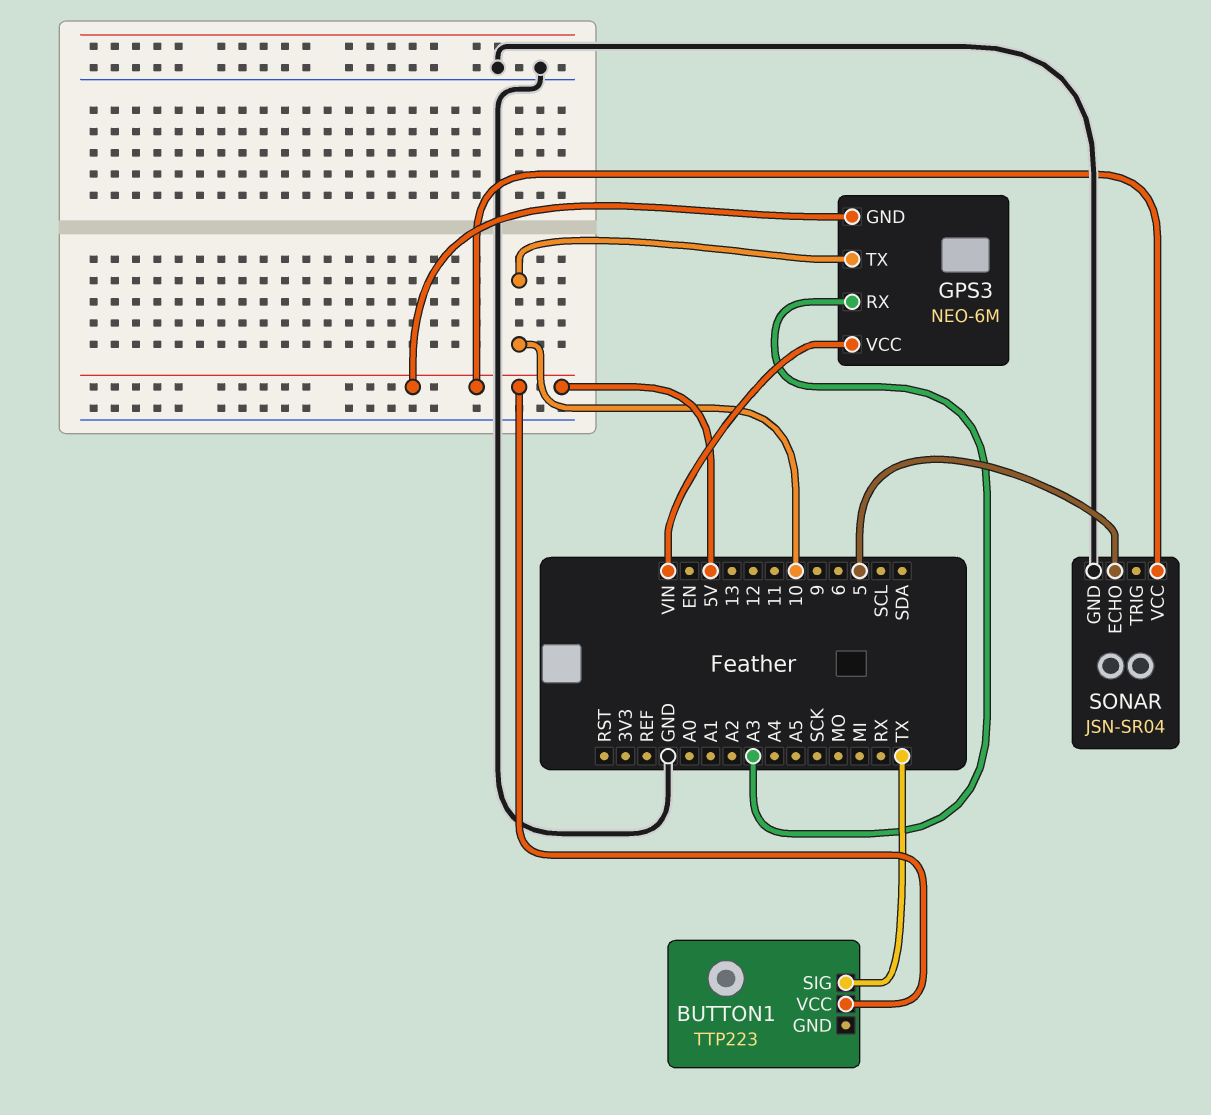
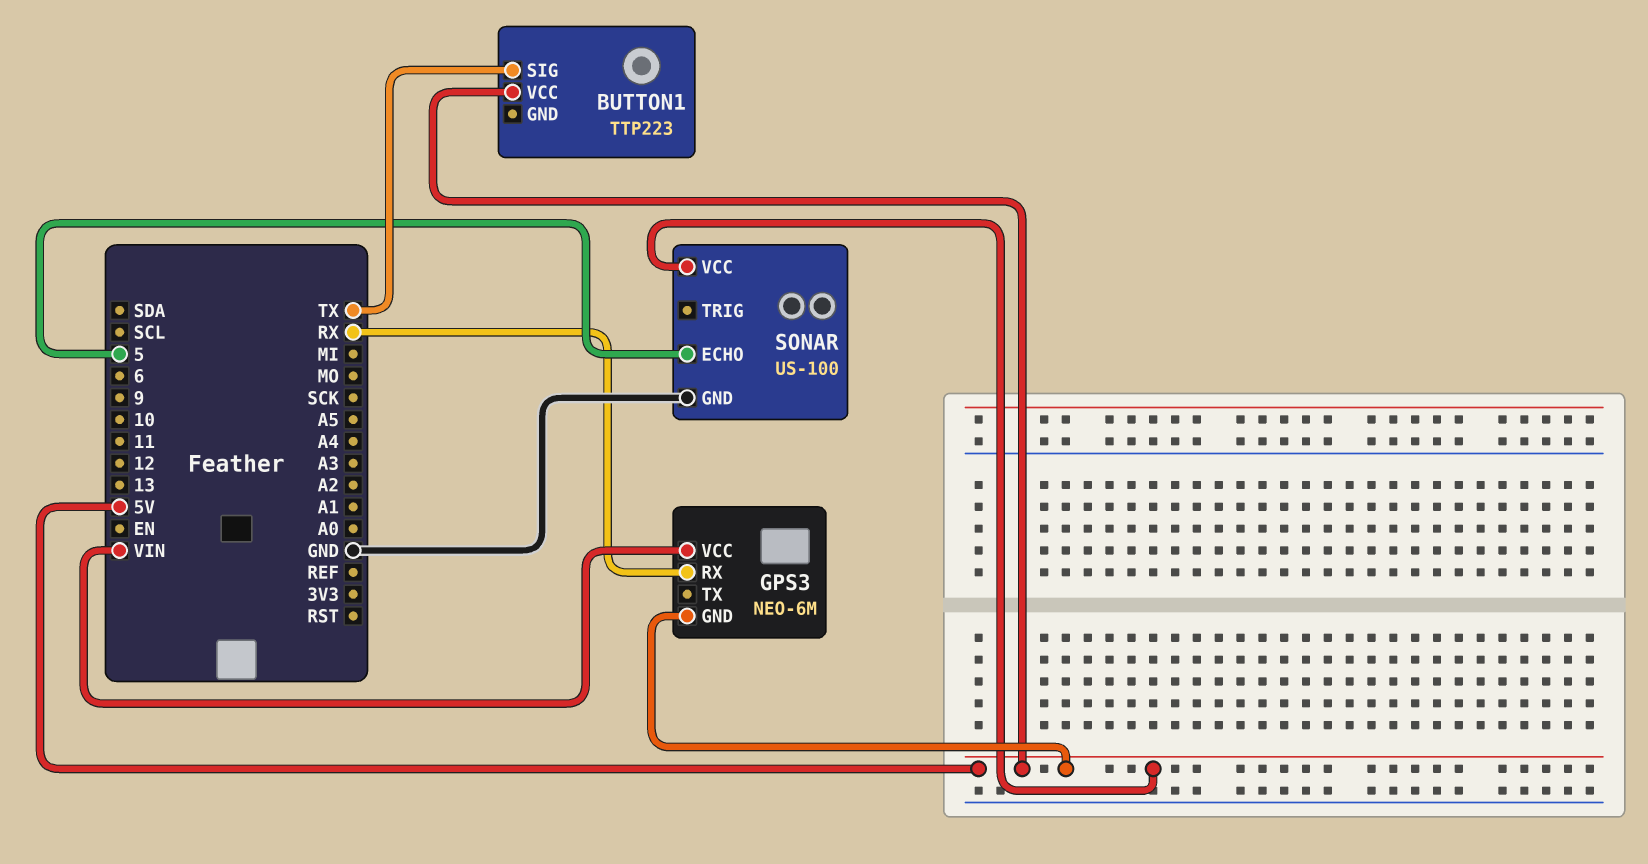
GPS3 pin RX: A3 -> RX
GPS3 pin TX: 10 -> none
SONAR: JSN-SR04 -> US-100

